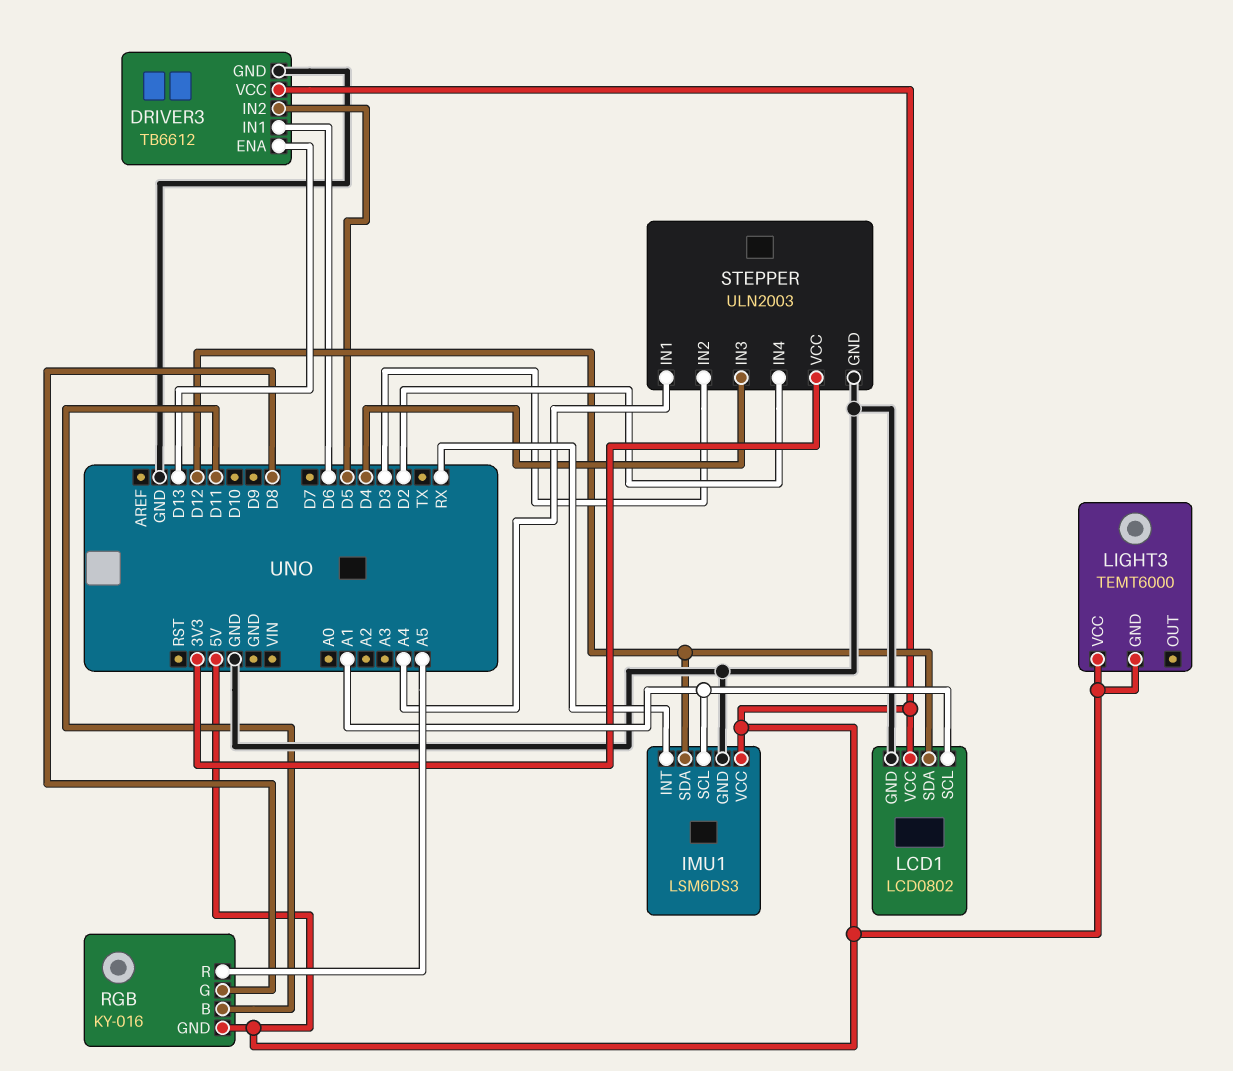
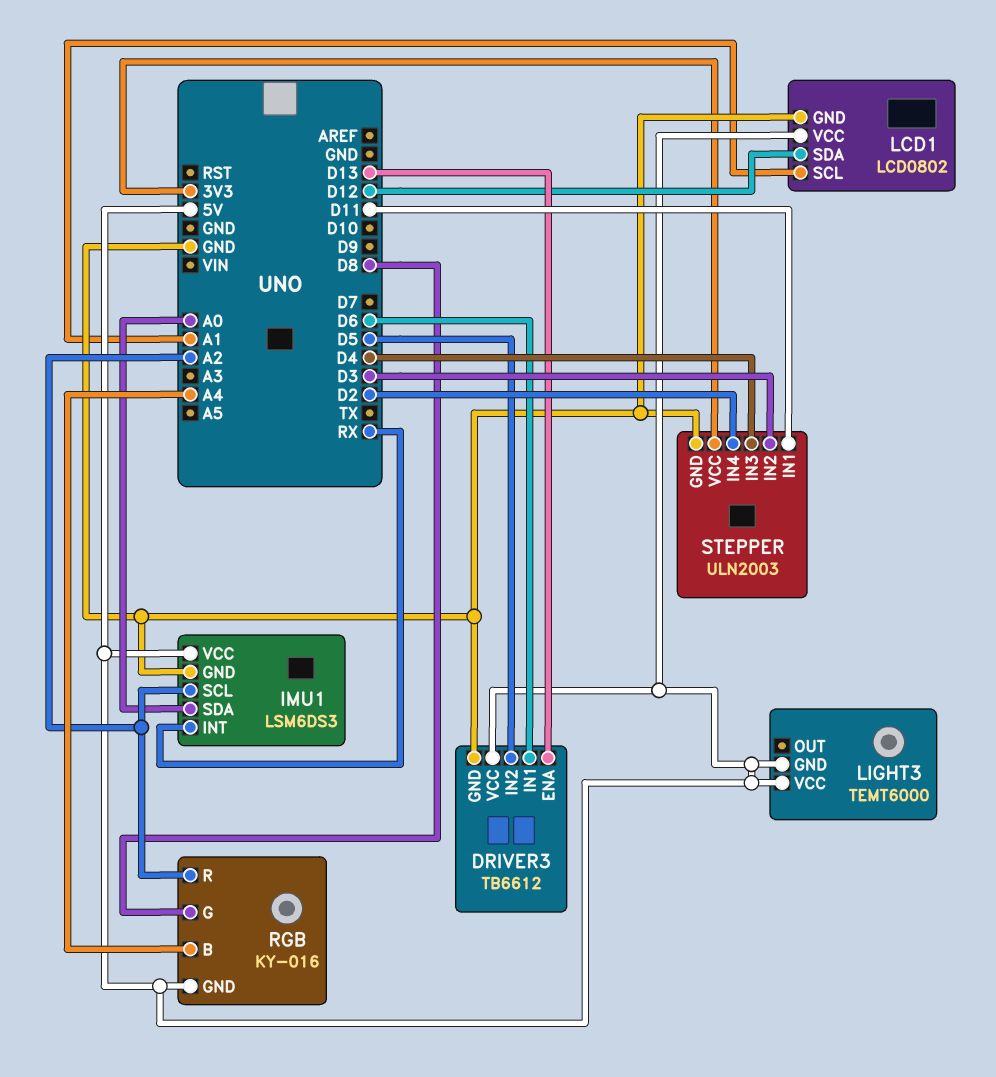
IMU1 pin SCL: A1 -> A2
IMU1 pin SDA: D12 -> A0
RGB pin B: D11 -> A4
RGB pin R: A5 -> A2
STEPPER pin IN1: A4 -> D11

